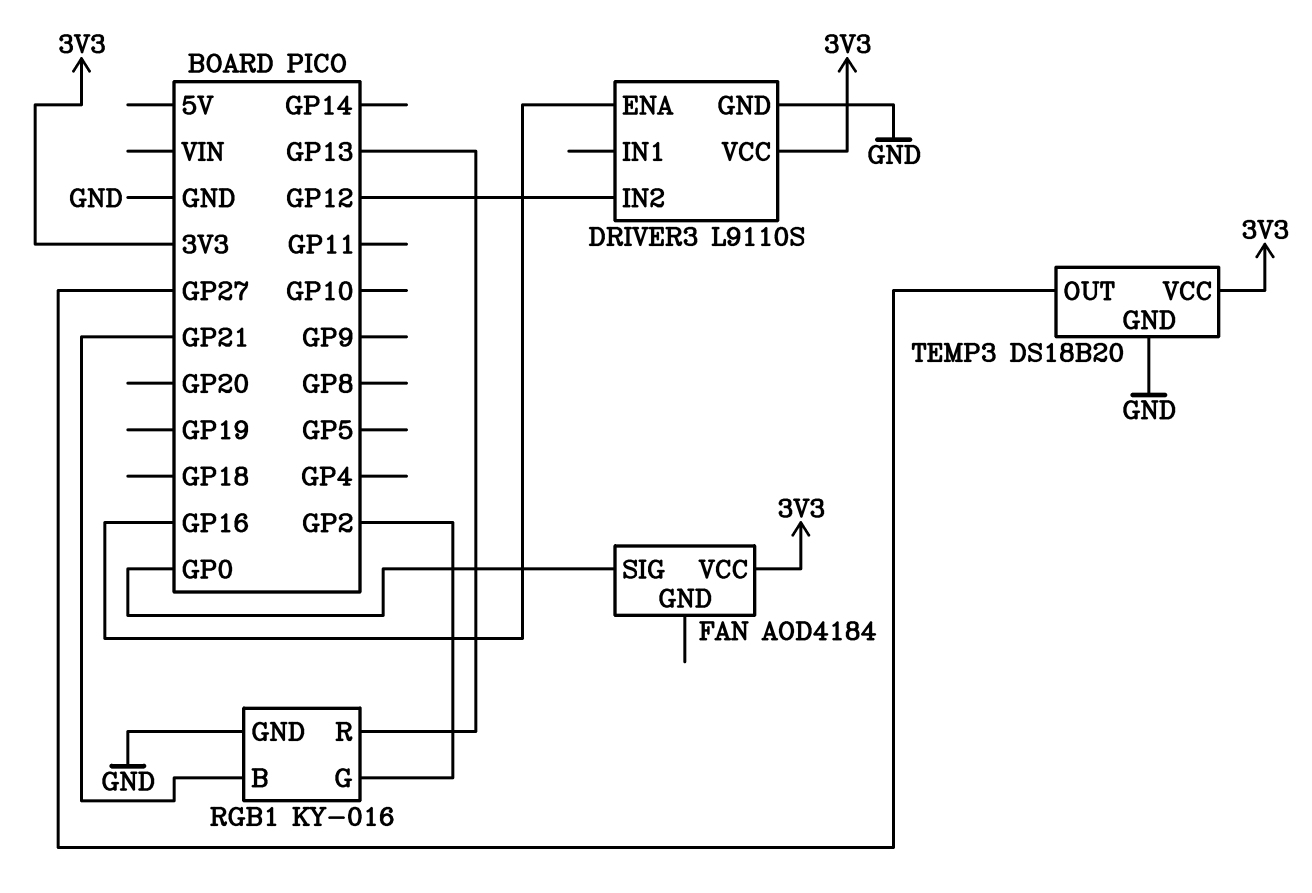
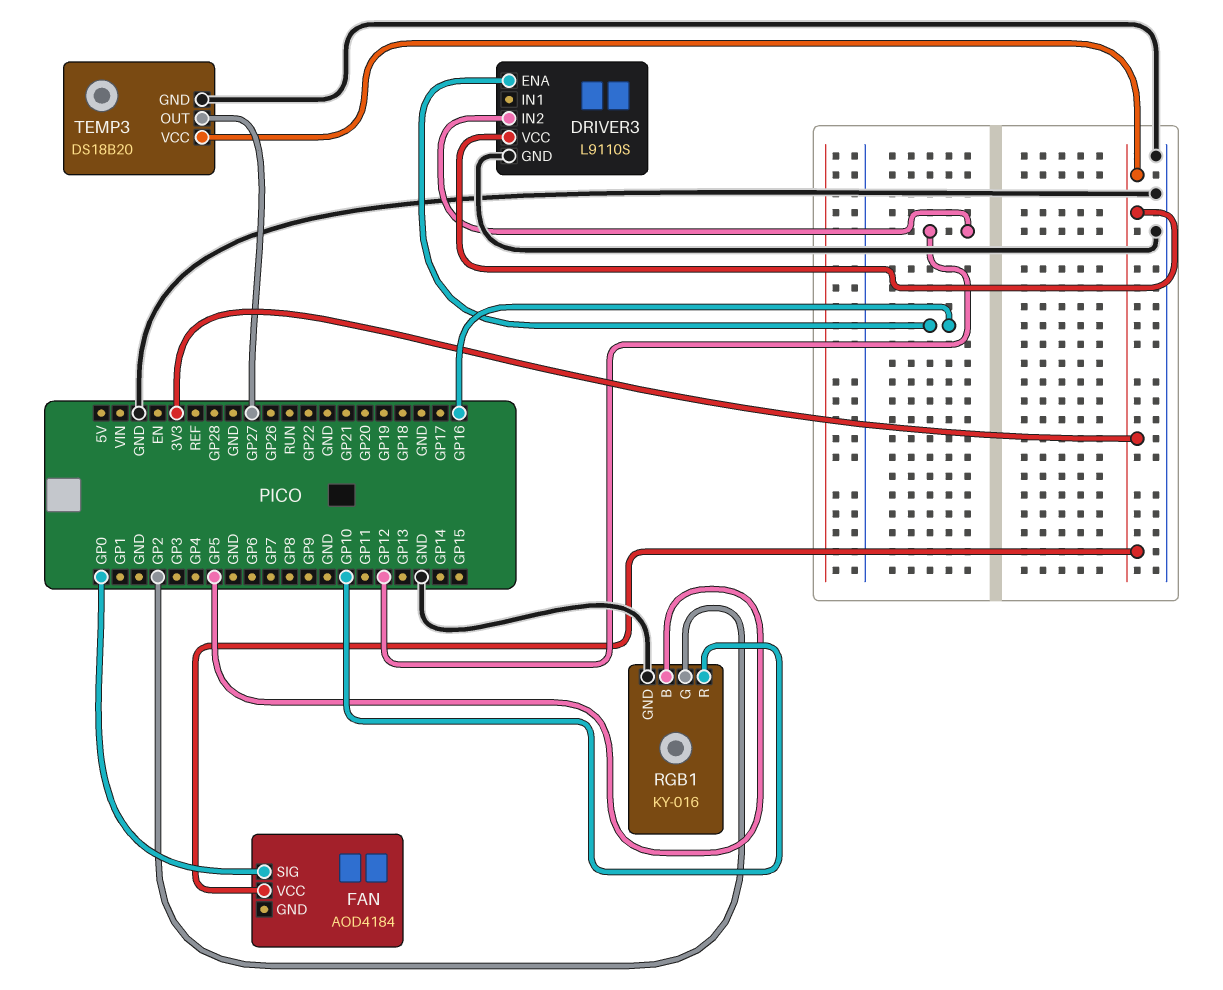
RGB1 pin B: GP21 -> GP5
RGB1 pin R: GP13 -> GP10

